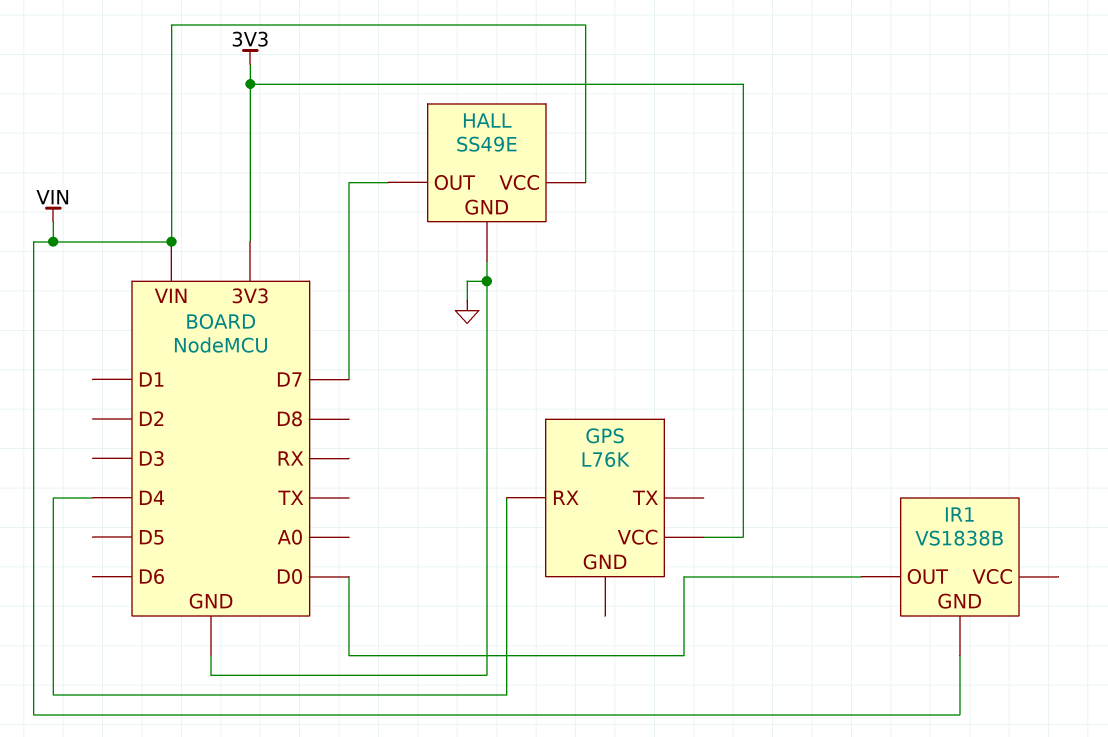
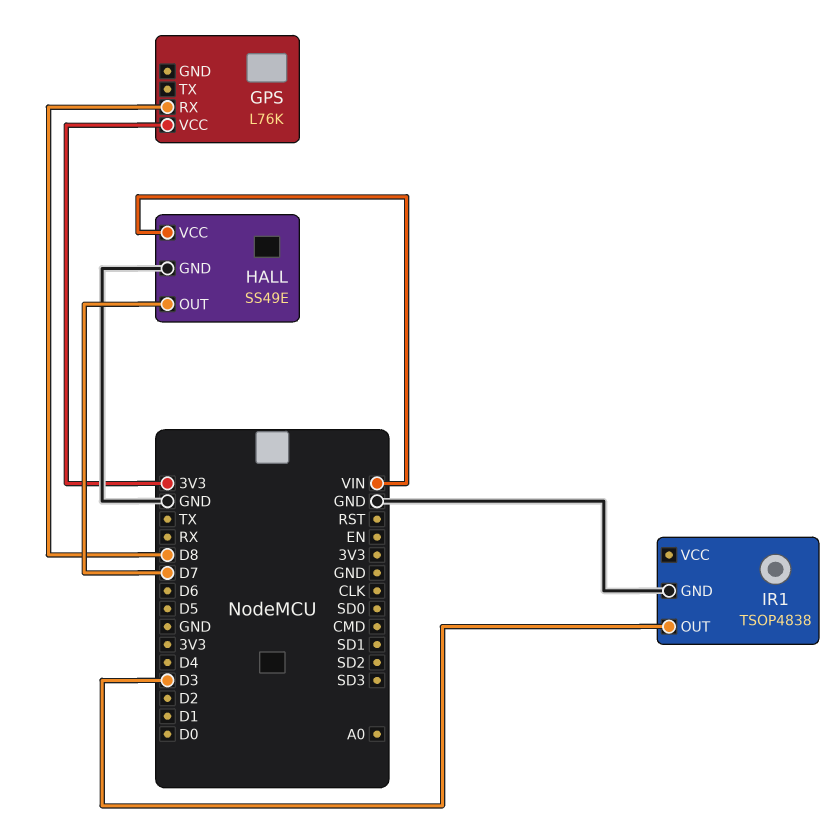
GPS pin RX: D4 -> D8
IR1: VS1838B -> TSOP4838
IR1 pin GND: VIN -> GND
IR1 pin OUT: D0 -> D3

